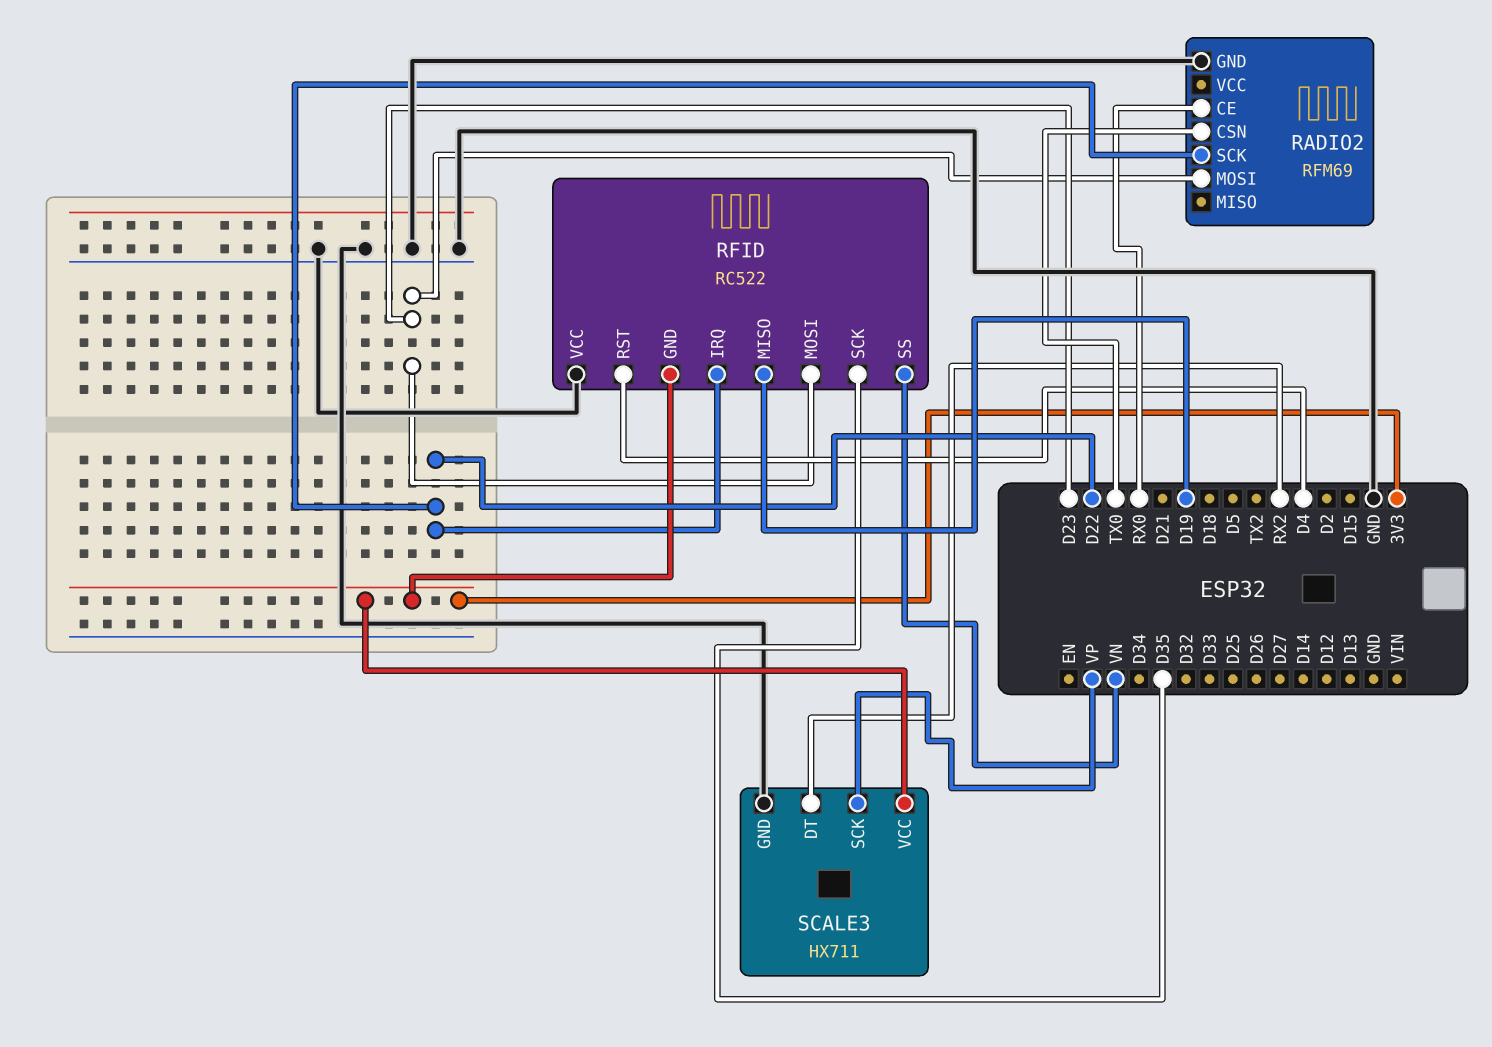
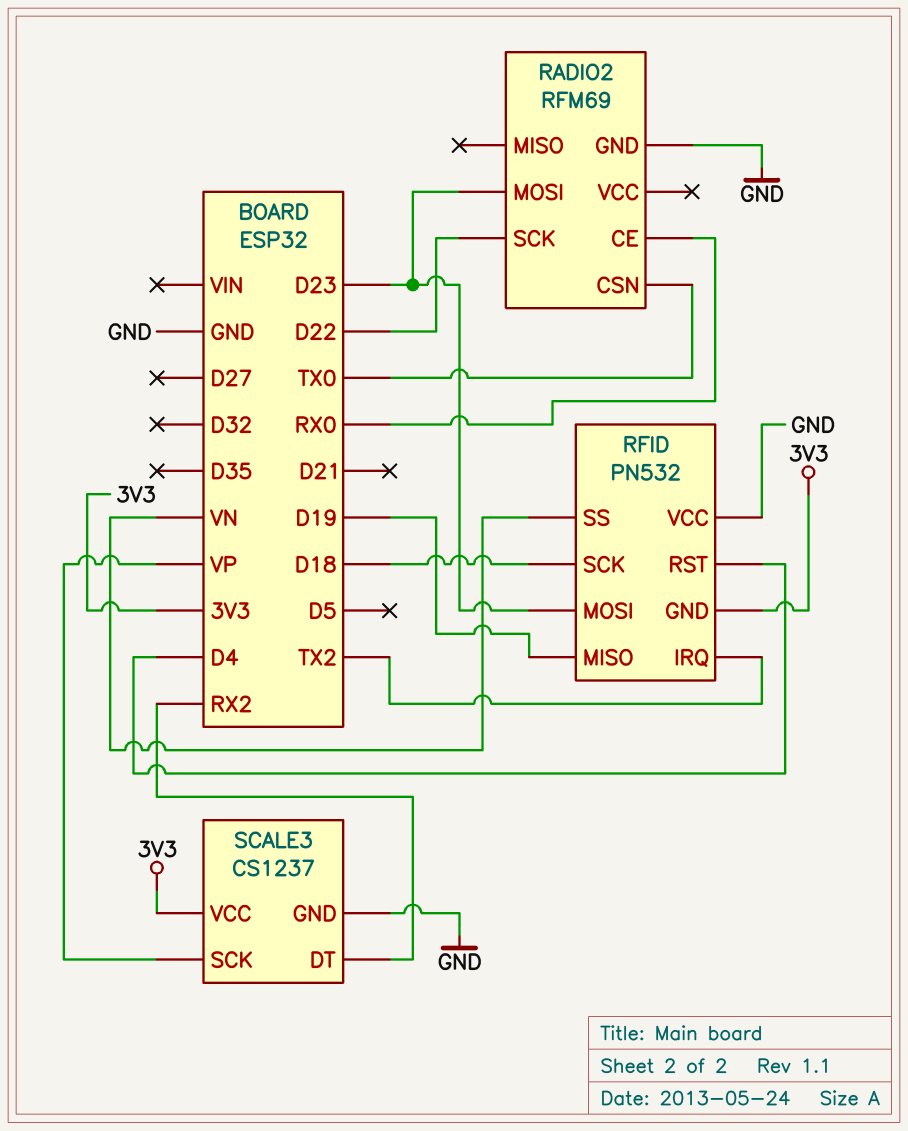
RFID: RC522 -> PN532
RFID pin IRQ: D22 -> TX2
RFID pin SCK: D35 -> D18
SCALE3: HX711 -> CS1237

